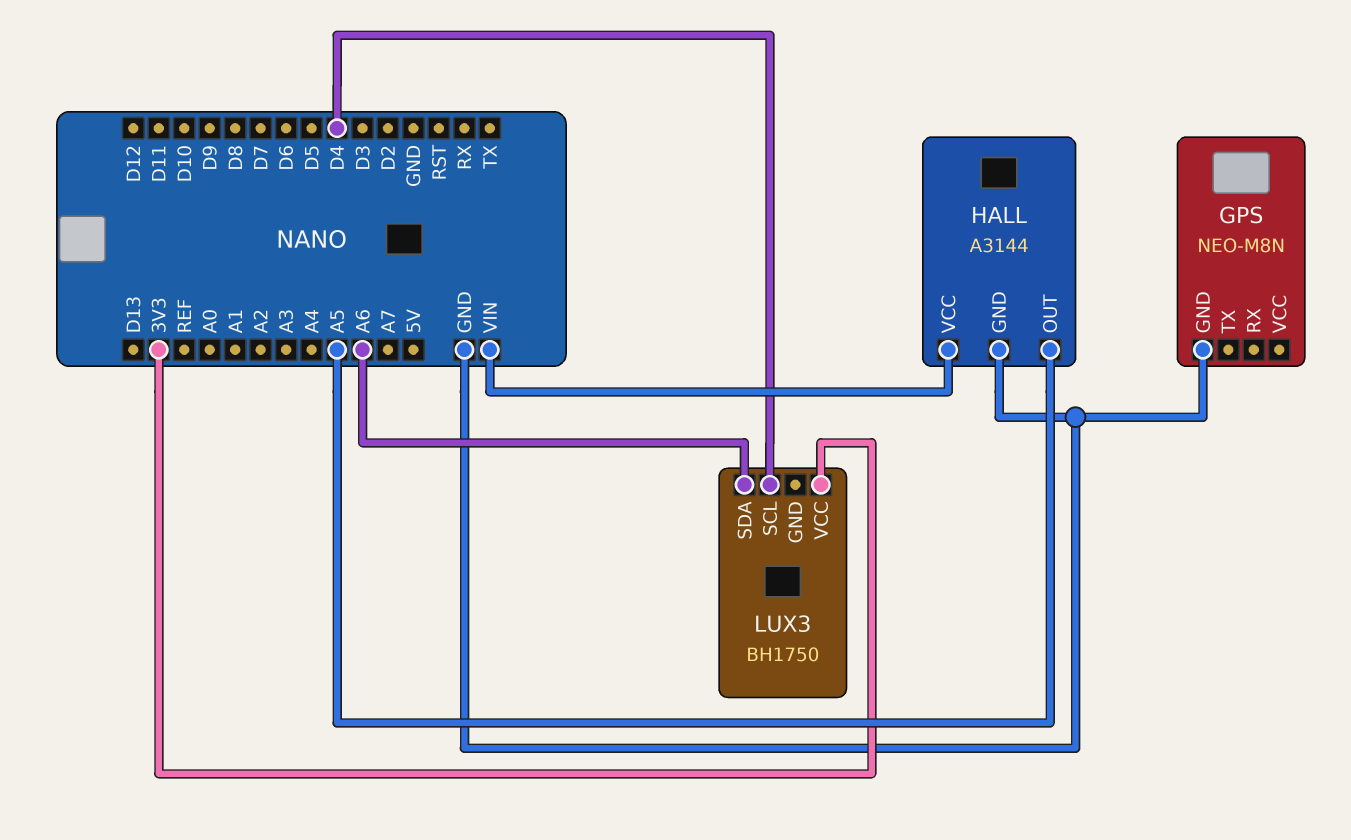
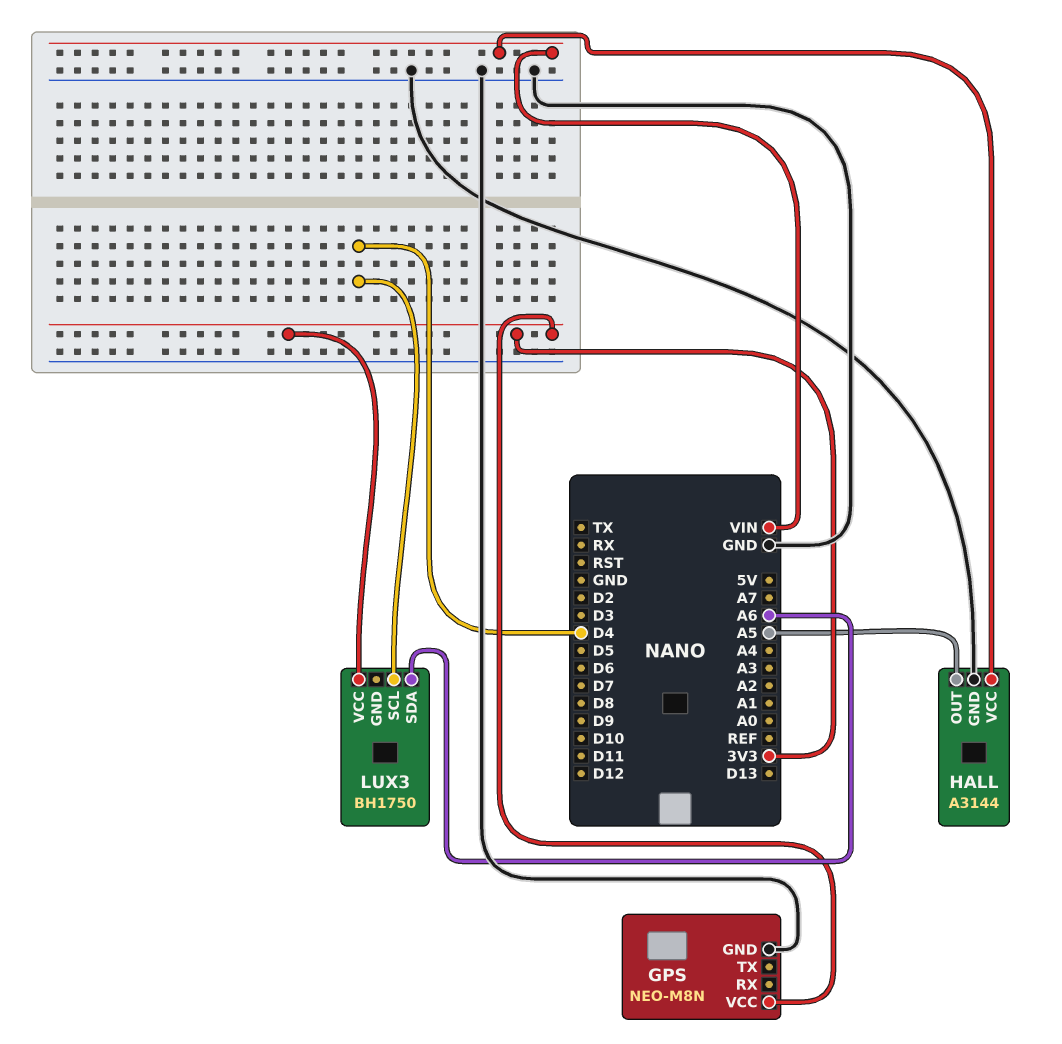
GPS pin VCC: none -> 3V3

